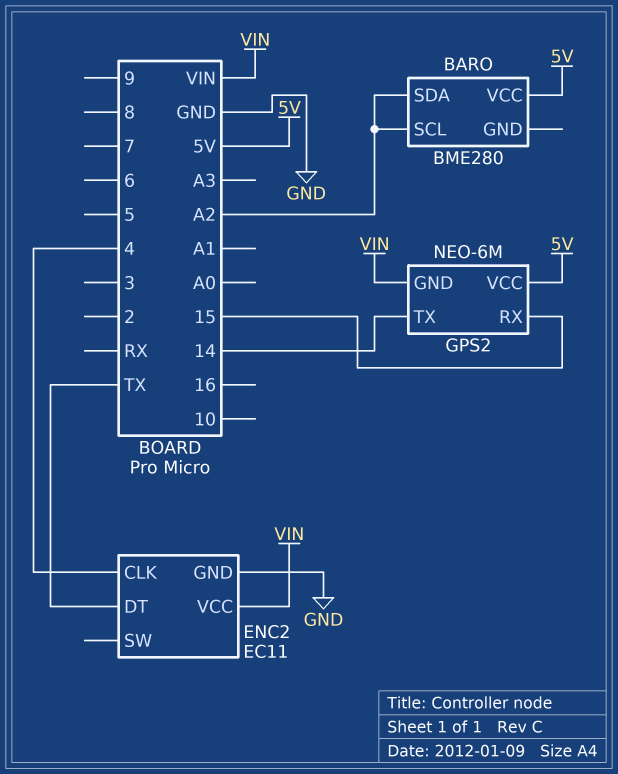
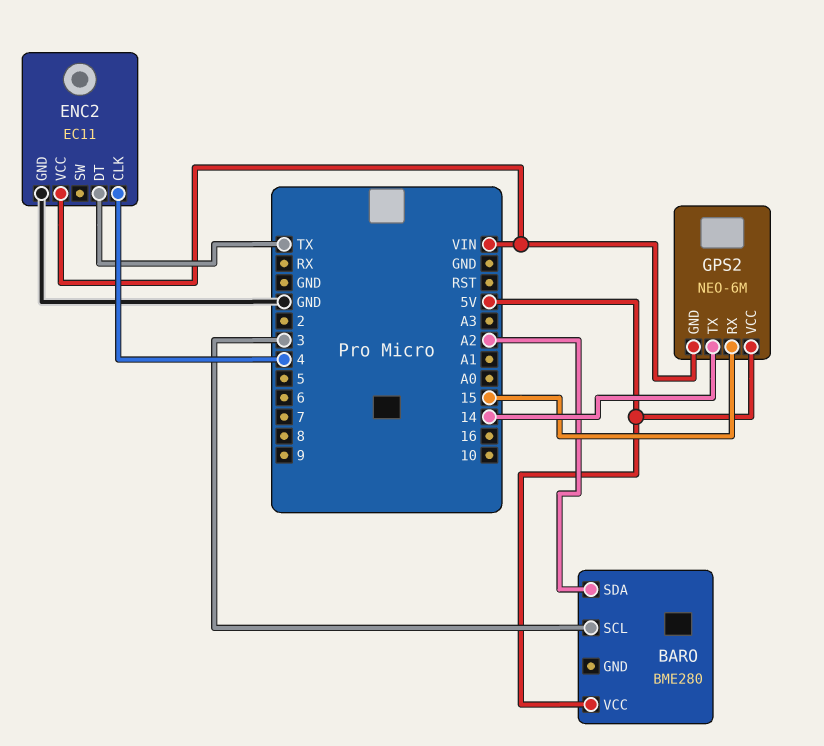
BARO pin SCL: A2 -> 3

